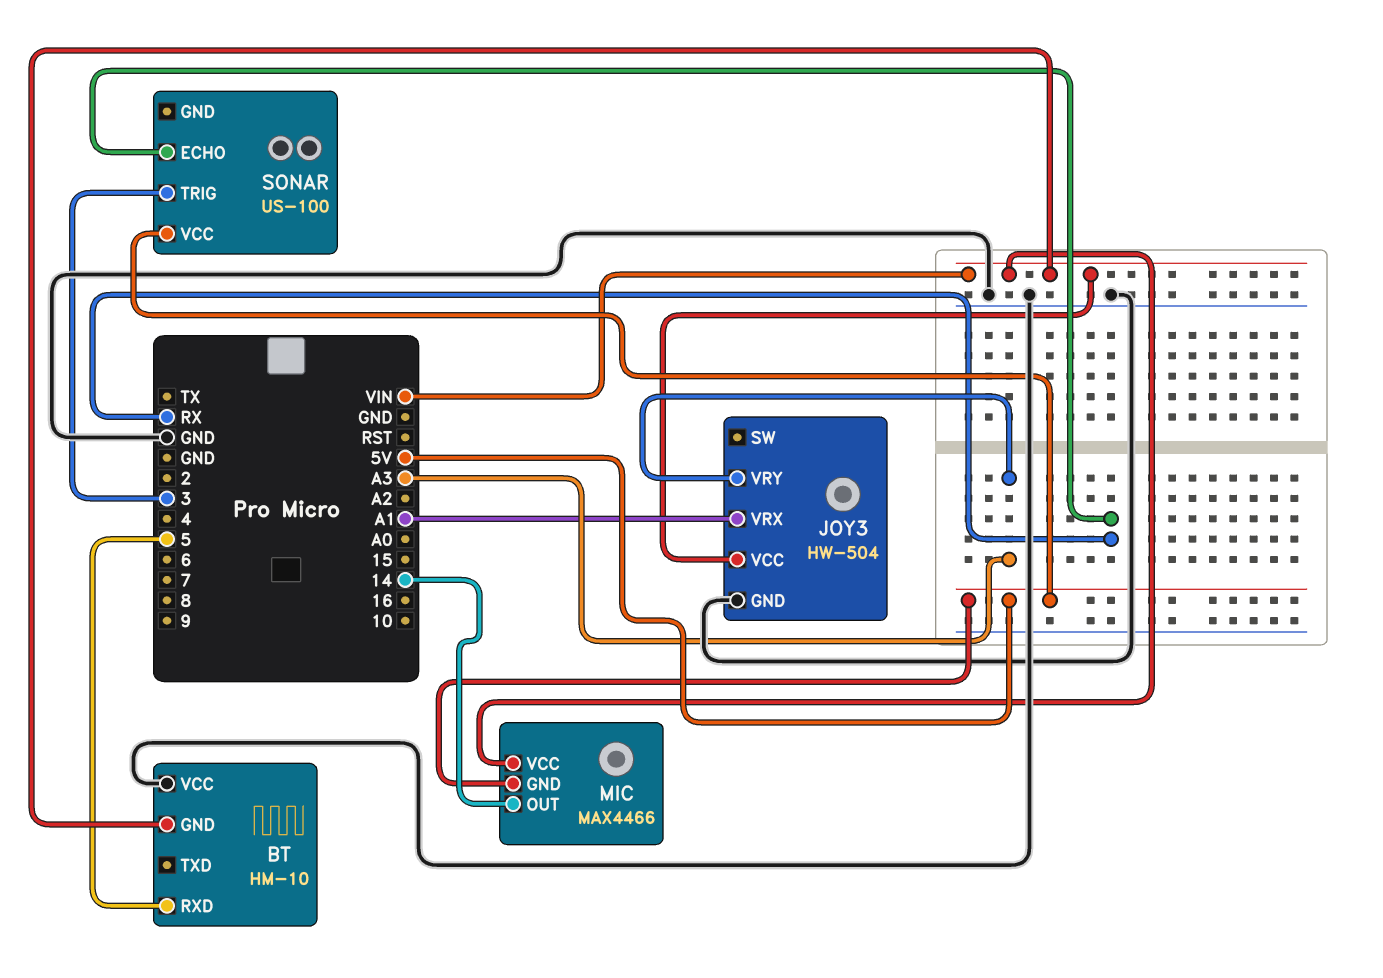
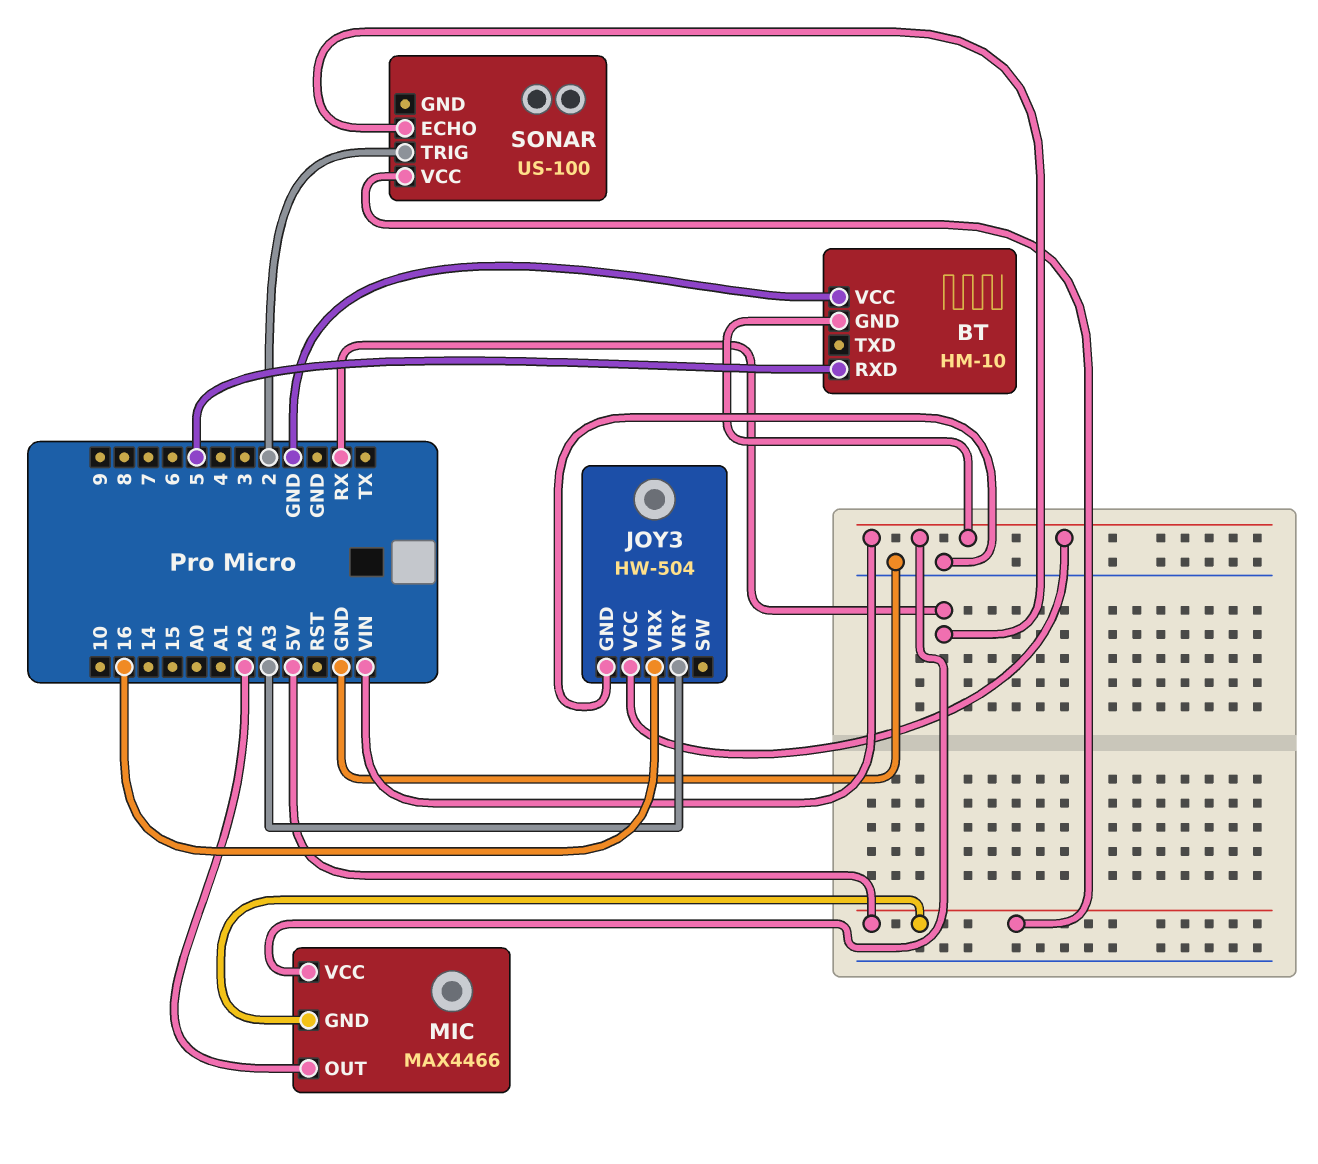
JOY3 pin VRX: A1 -> 16
MIC pin OUT: 14 -> A2
SONAR pin TRIG: 3 -> 2

